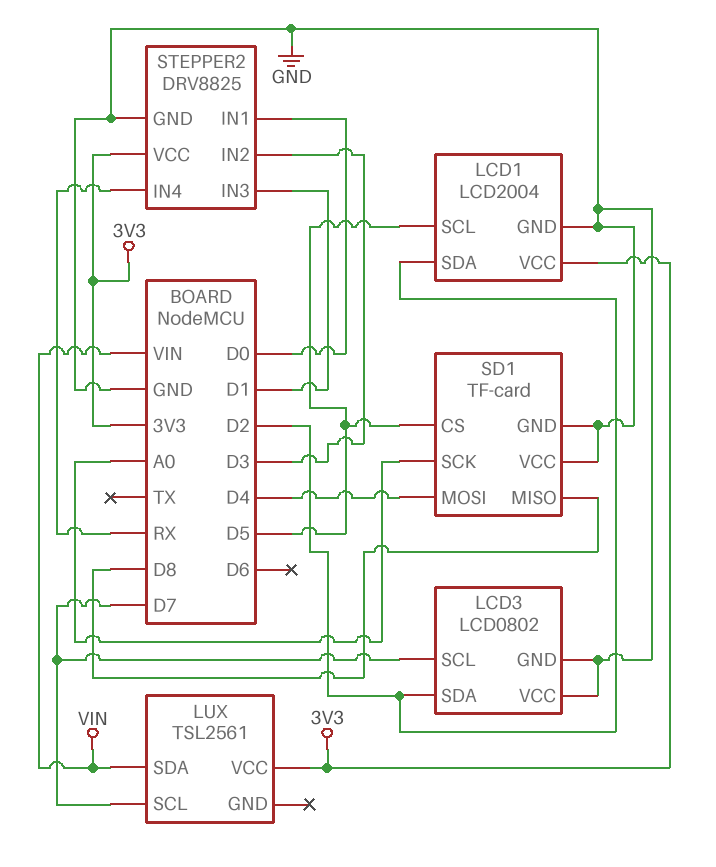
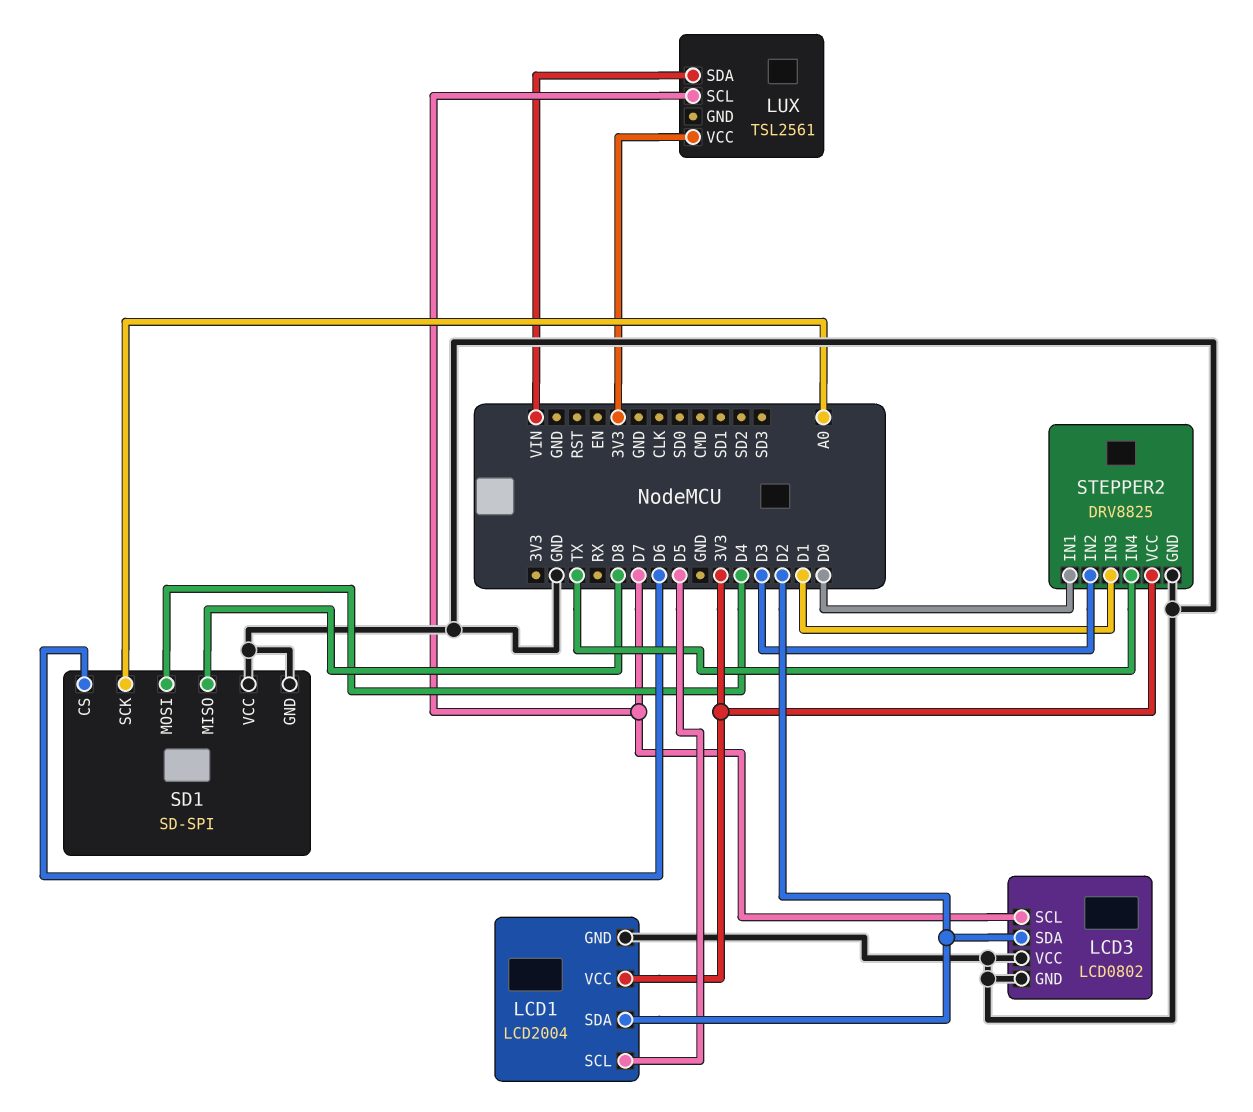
SD1: TF-card -> SD-SPI
SD1 pin CS: D5 -> D6
STEPPER2 pin IN4: RX -> TX

